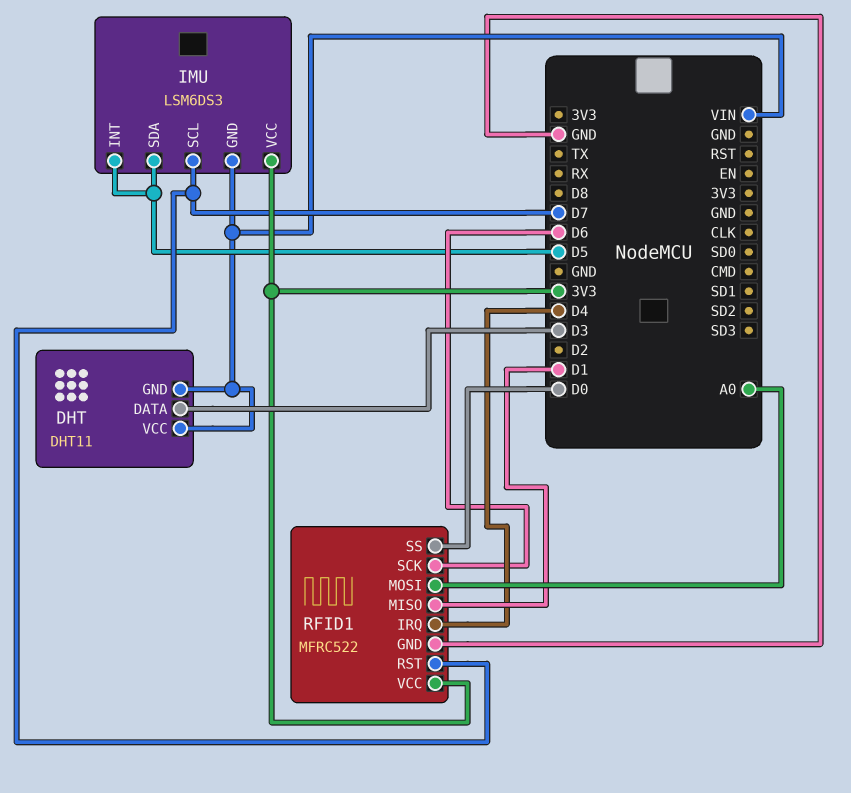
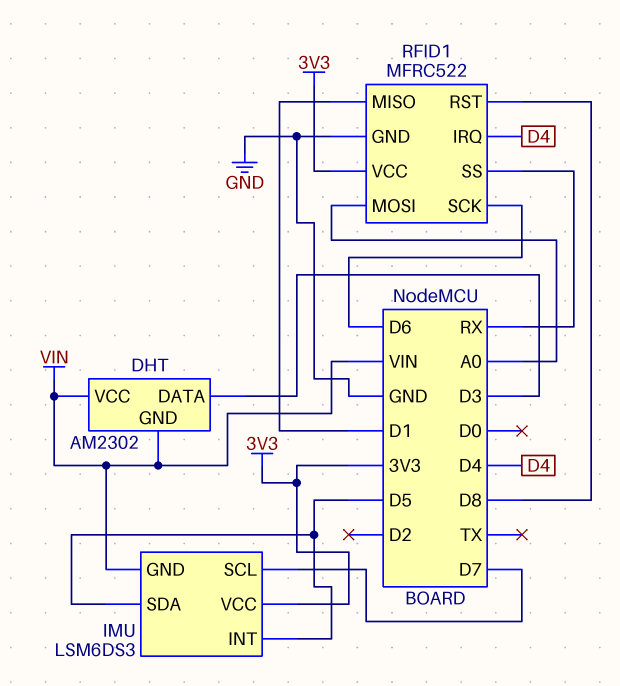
DHT: DHT11 -> AM2302
RFID1 pin RST: D7 -> D8
RFID1 pin SS: D0 -> RX

